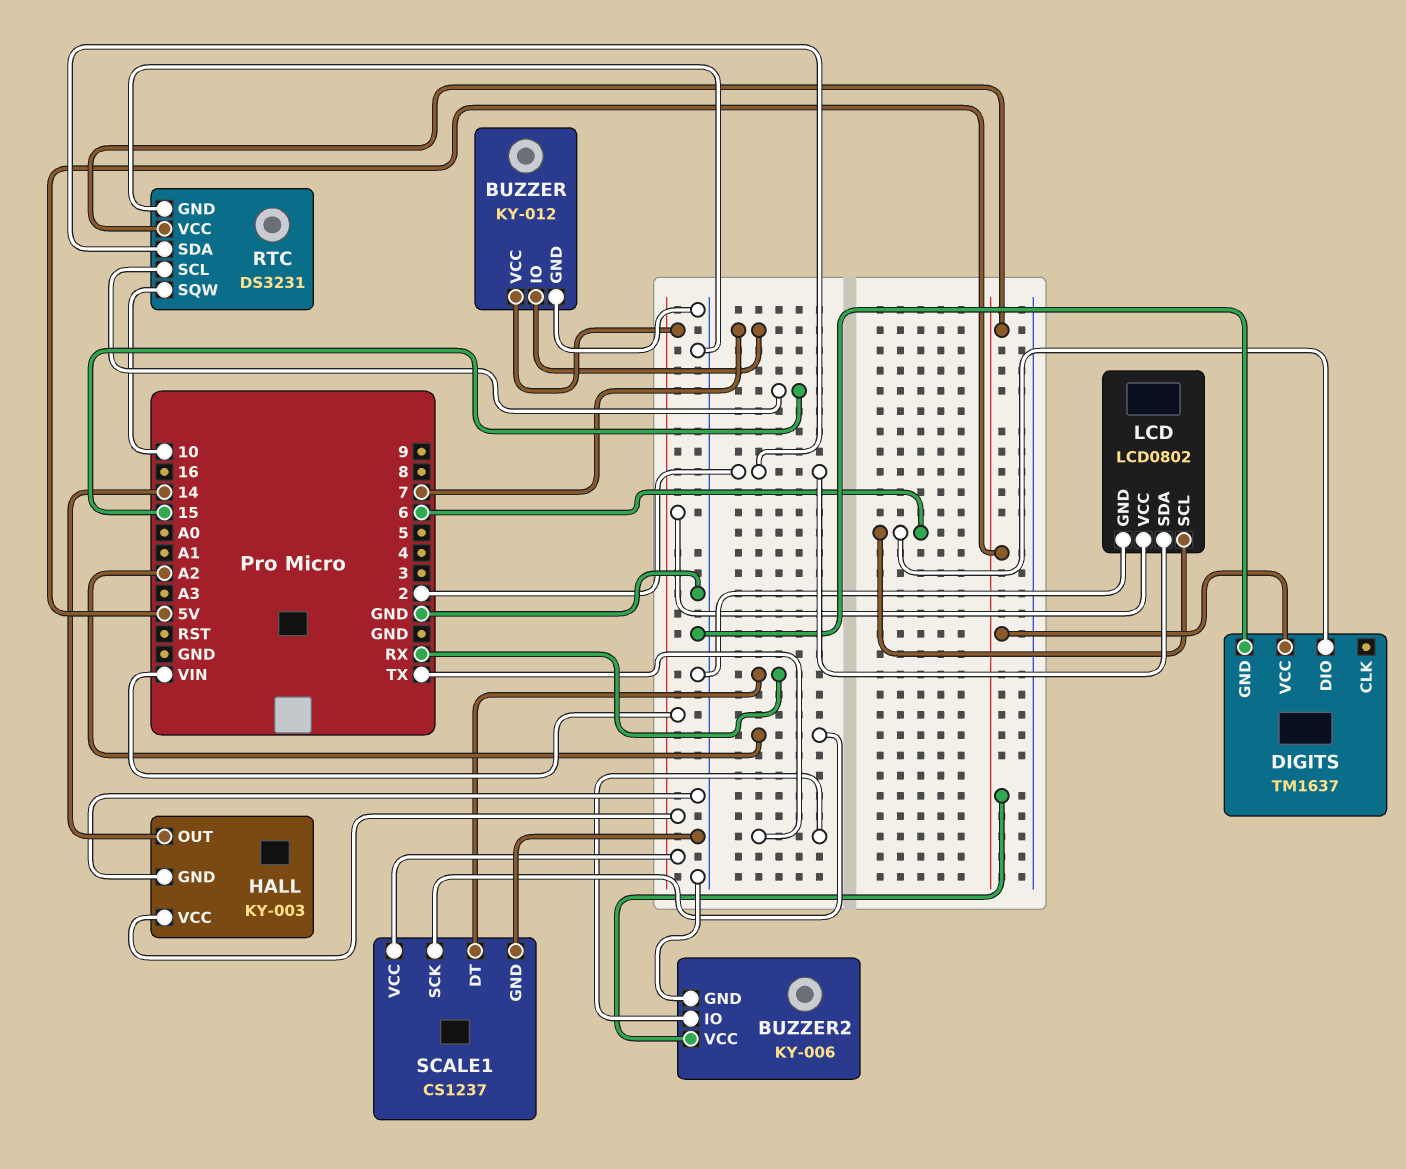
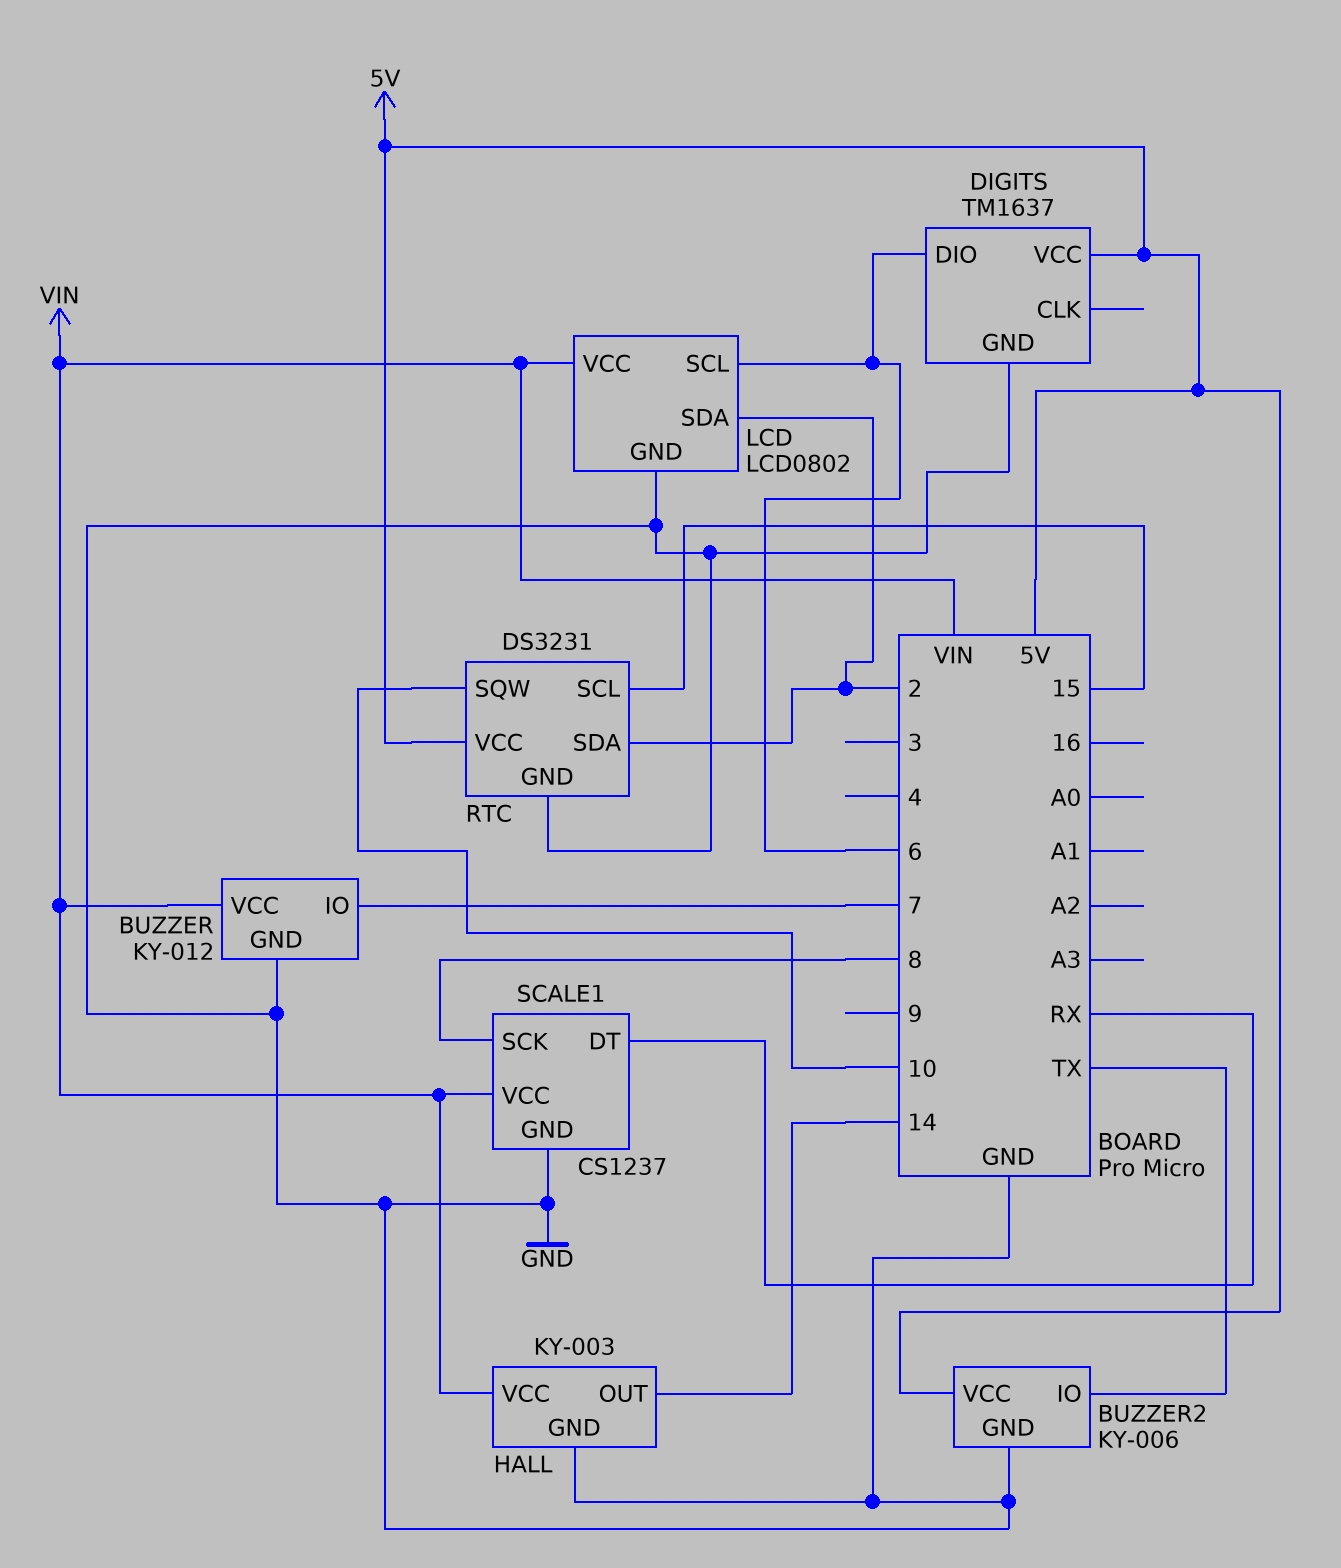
SCALE1 pin SCK: A2 -> 8

